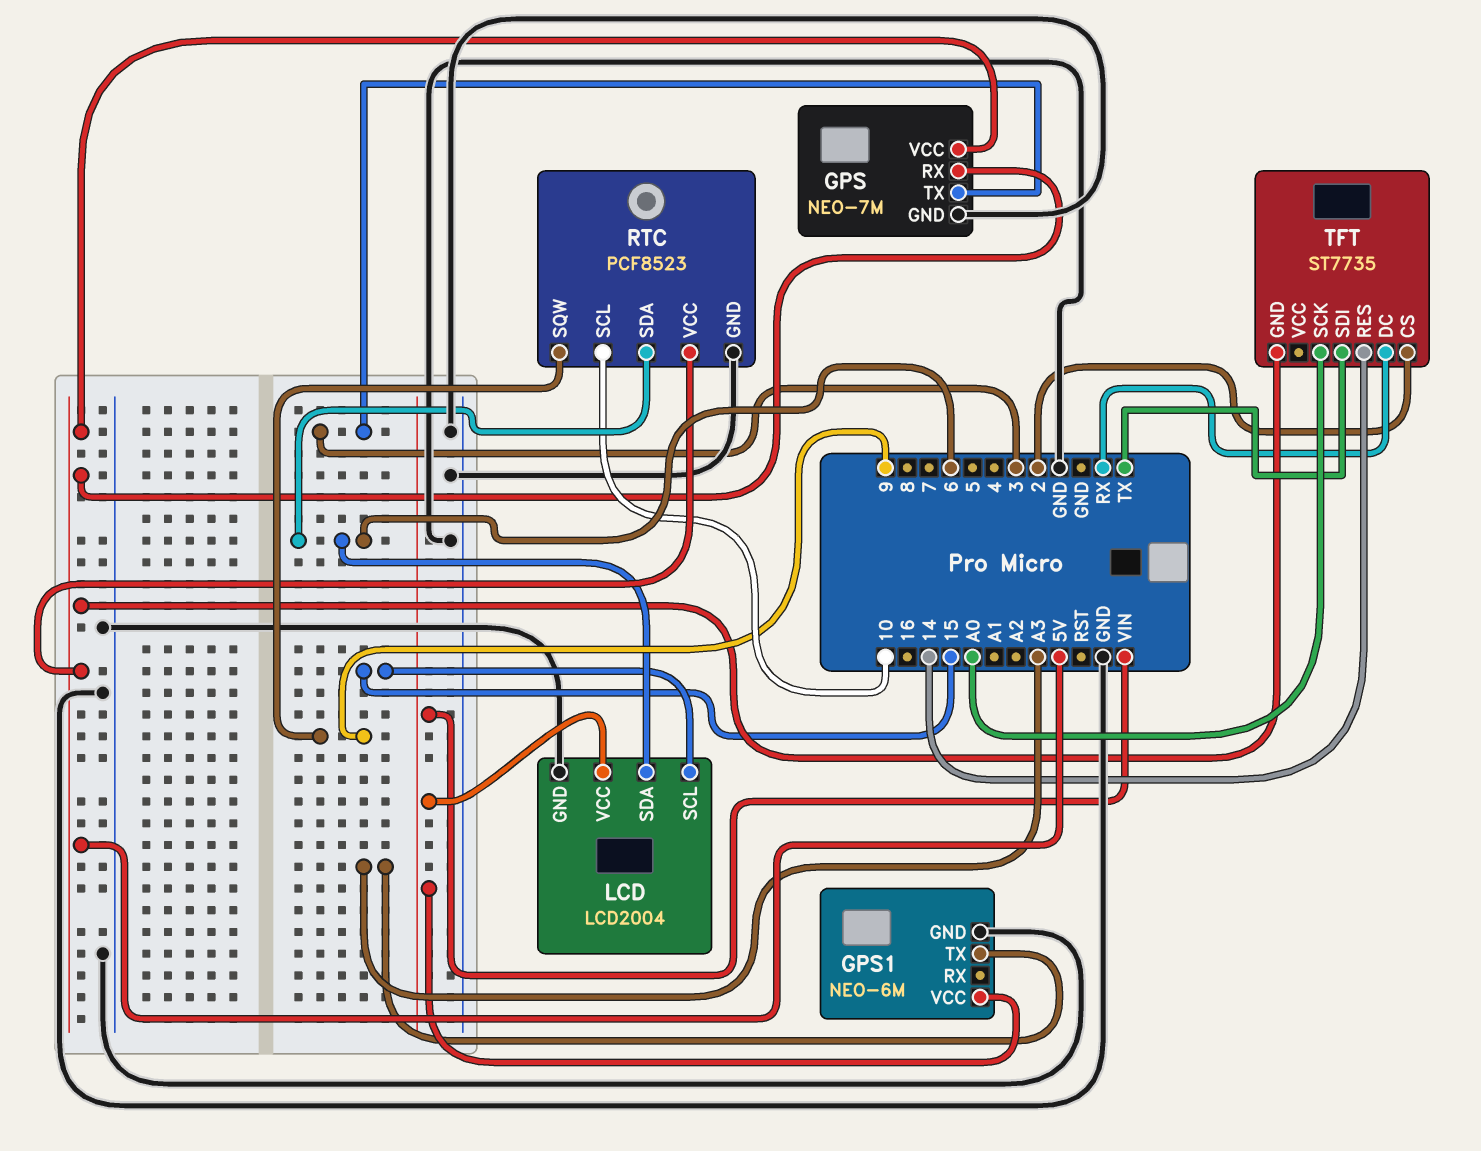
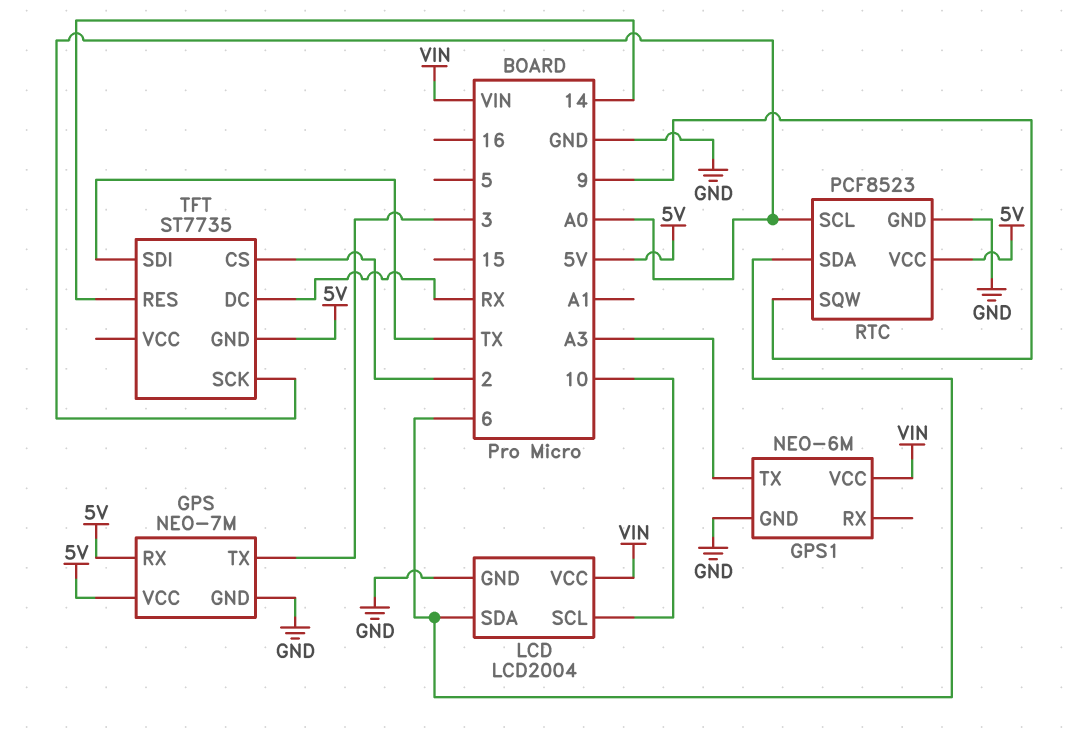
LCD pin SCL: 15 -> 10
RTC pin SCL: 10 -> A0

